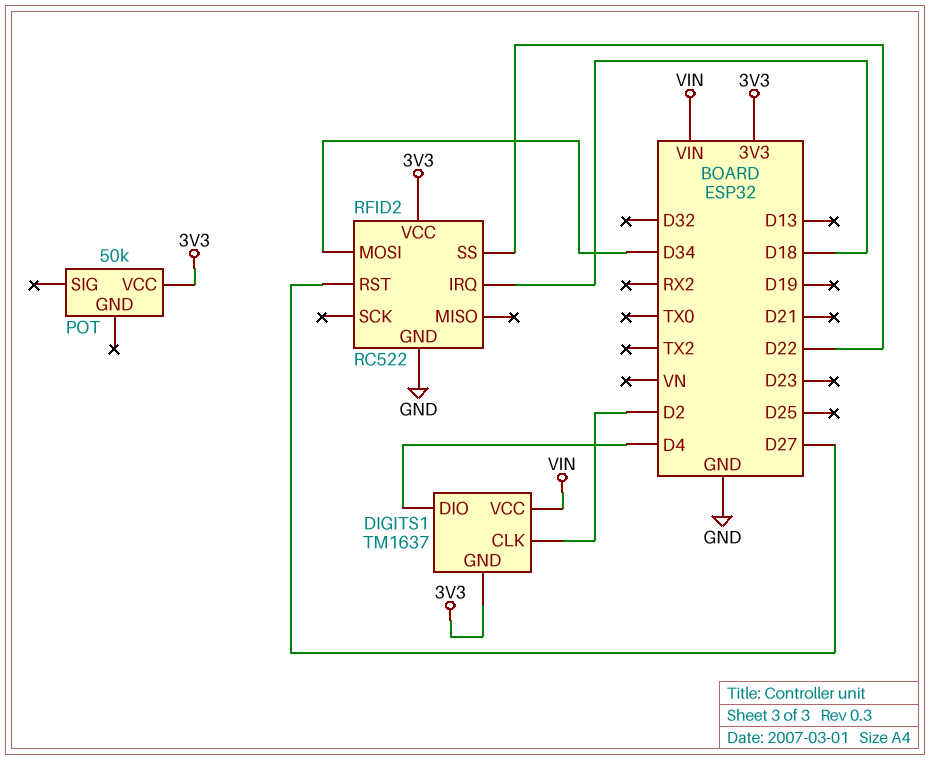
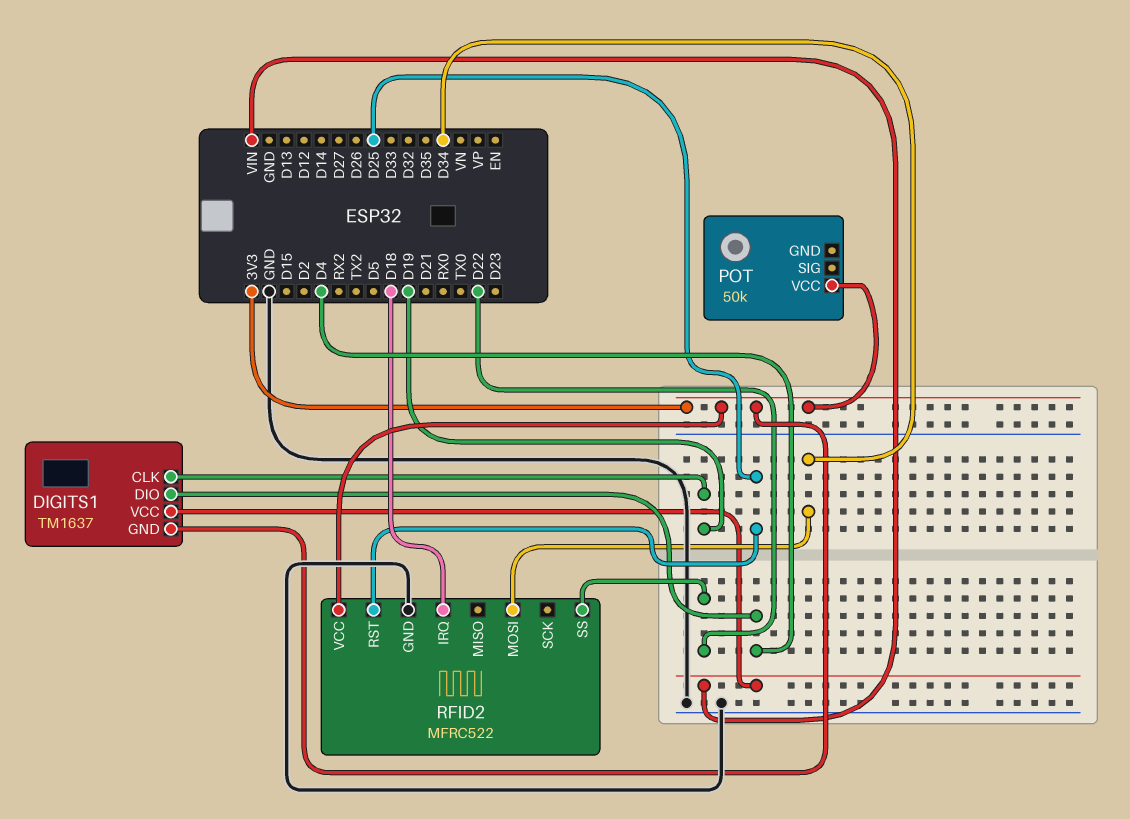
DIGITS1 pin CLK: D2 -> D19
RFID2: RC522 -> MFRC522
RFID2 pin RST: D27 -> D25

